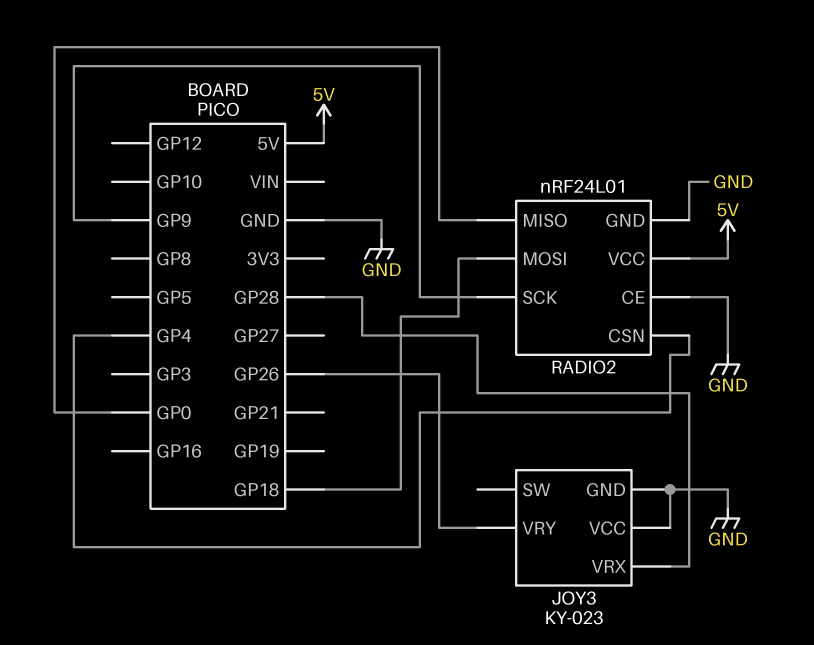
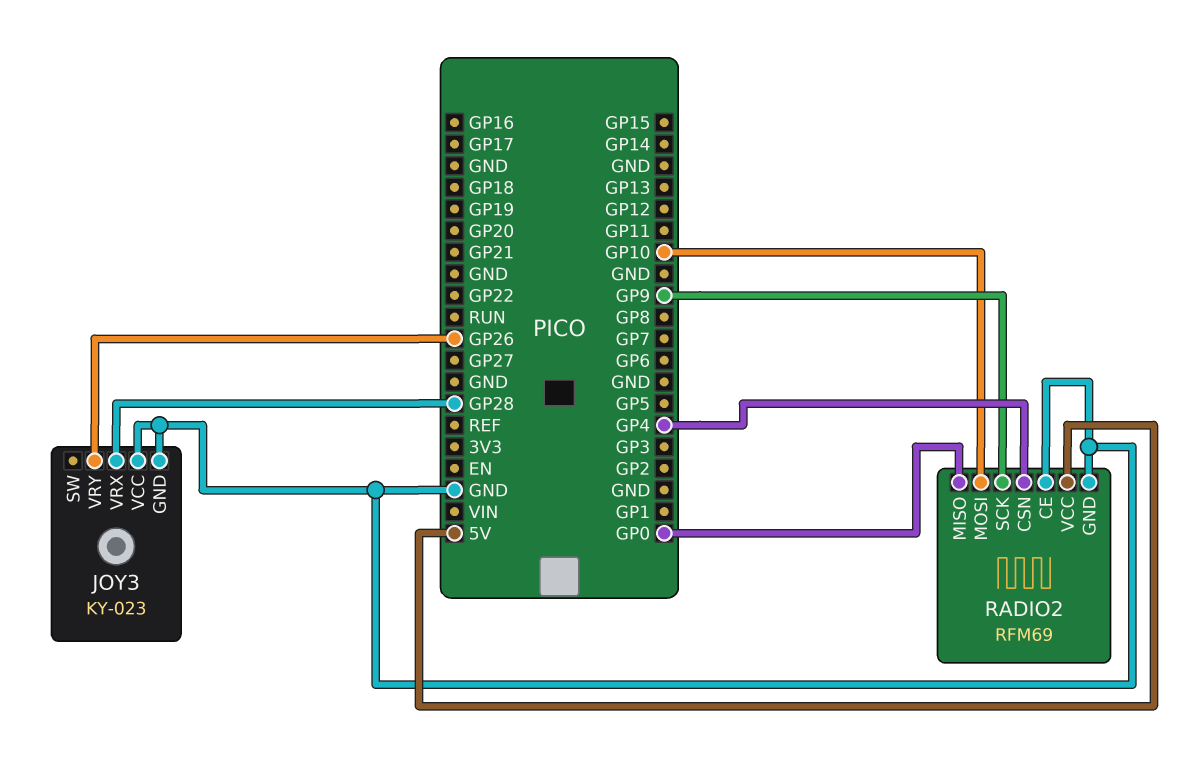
RADIO2: nRF24L01 -> RFM69
RADIO2 pin MOSI: GP18 -> GP10

